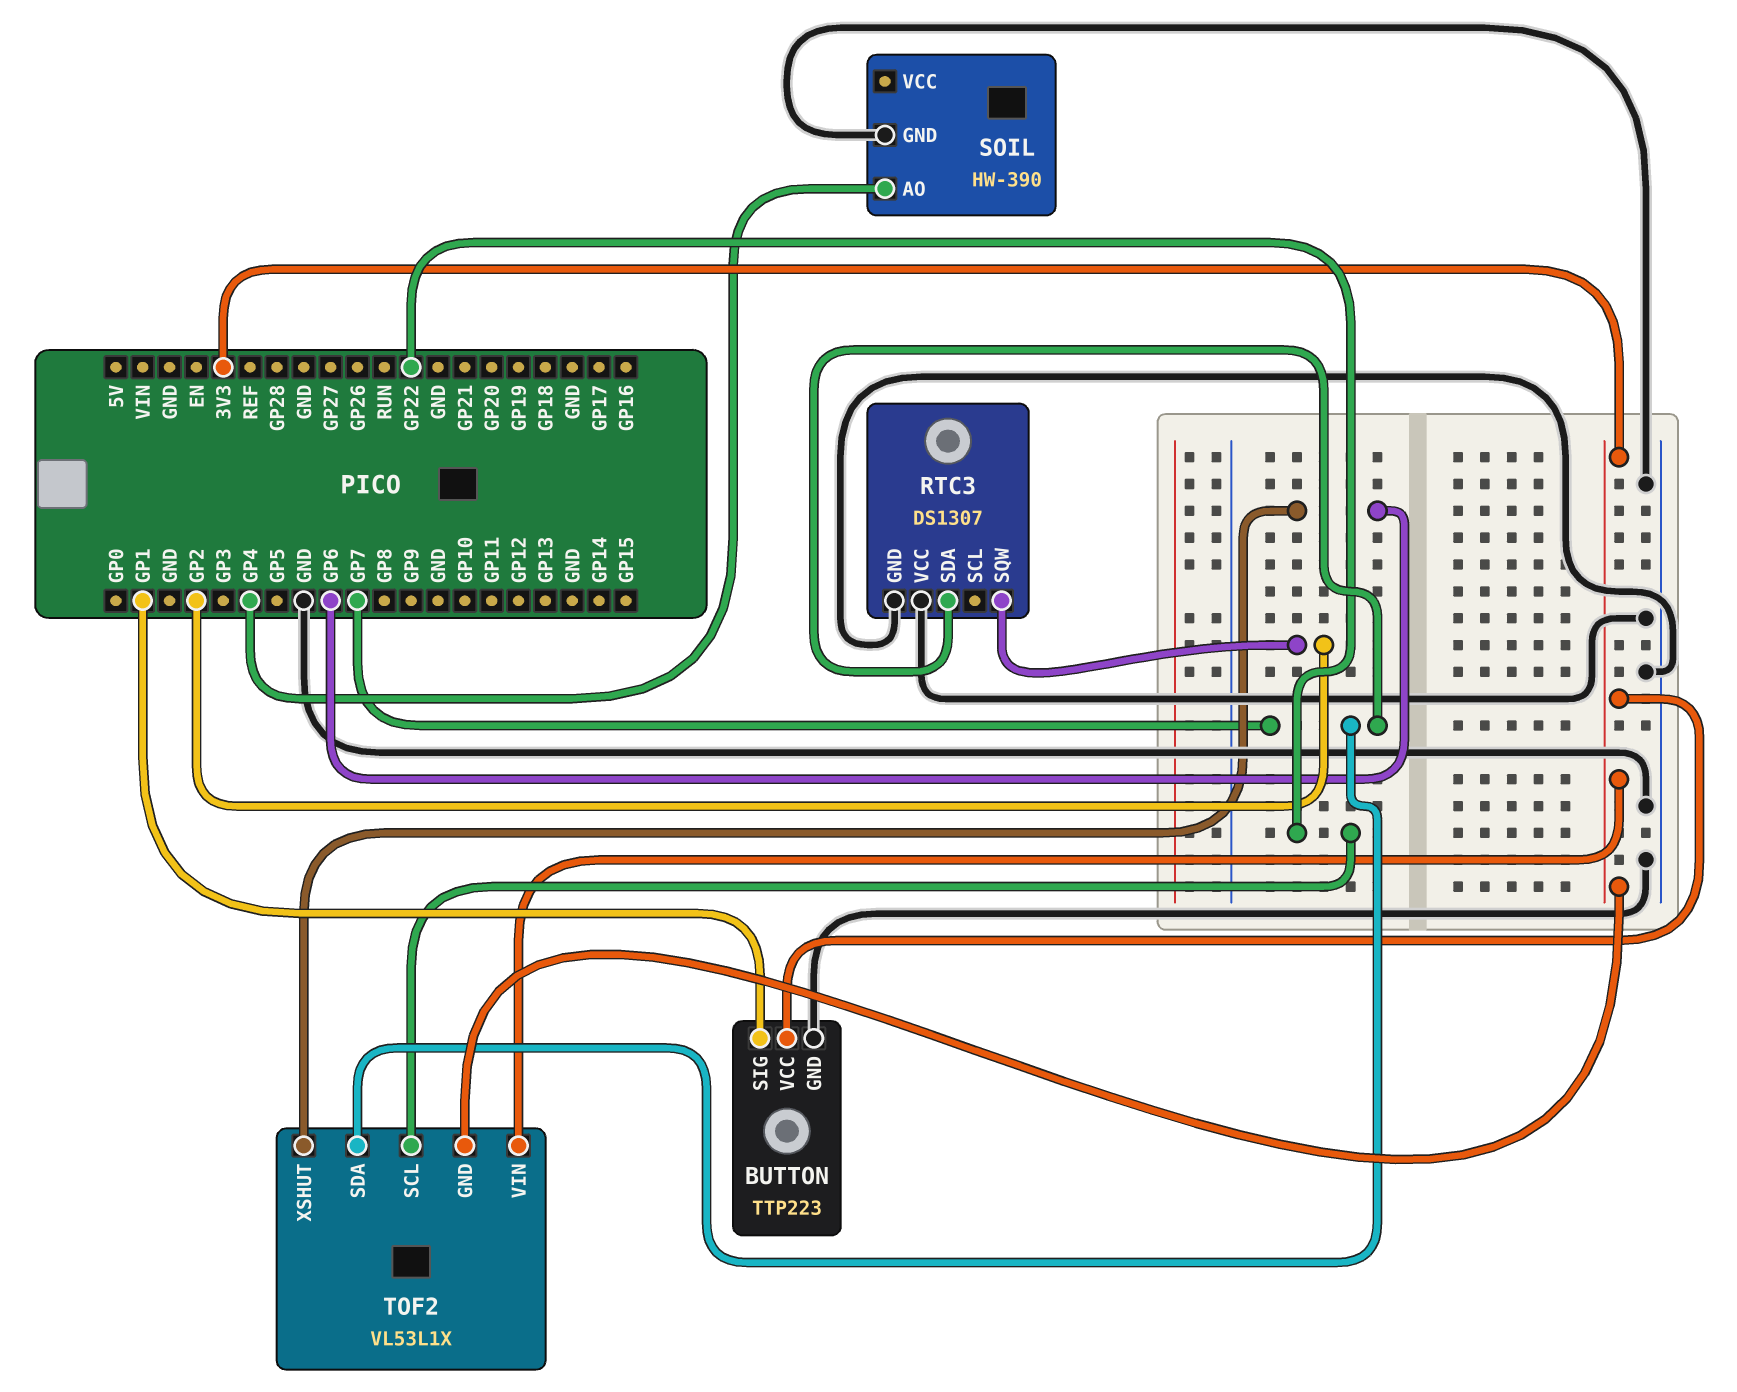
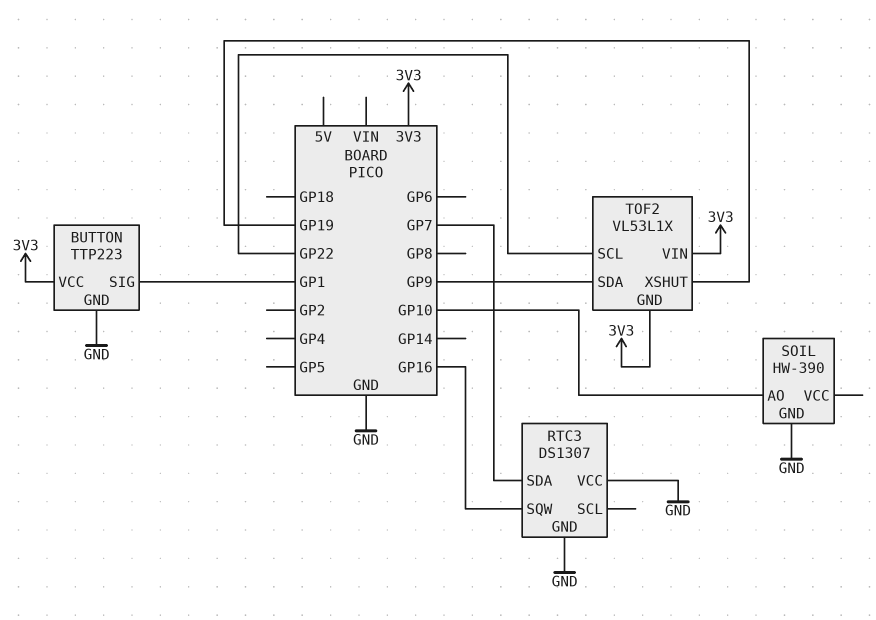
RTC3 pin SQW: GP2 -> GP16
SOIL pin AO: GP4 -> GP10
TOF2 pin SDA: GP7 -> GP9
TOF2 pin XSHUT: GP6 -> GP19

